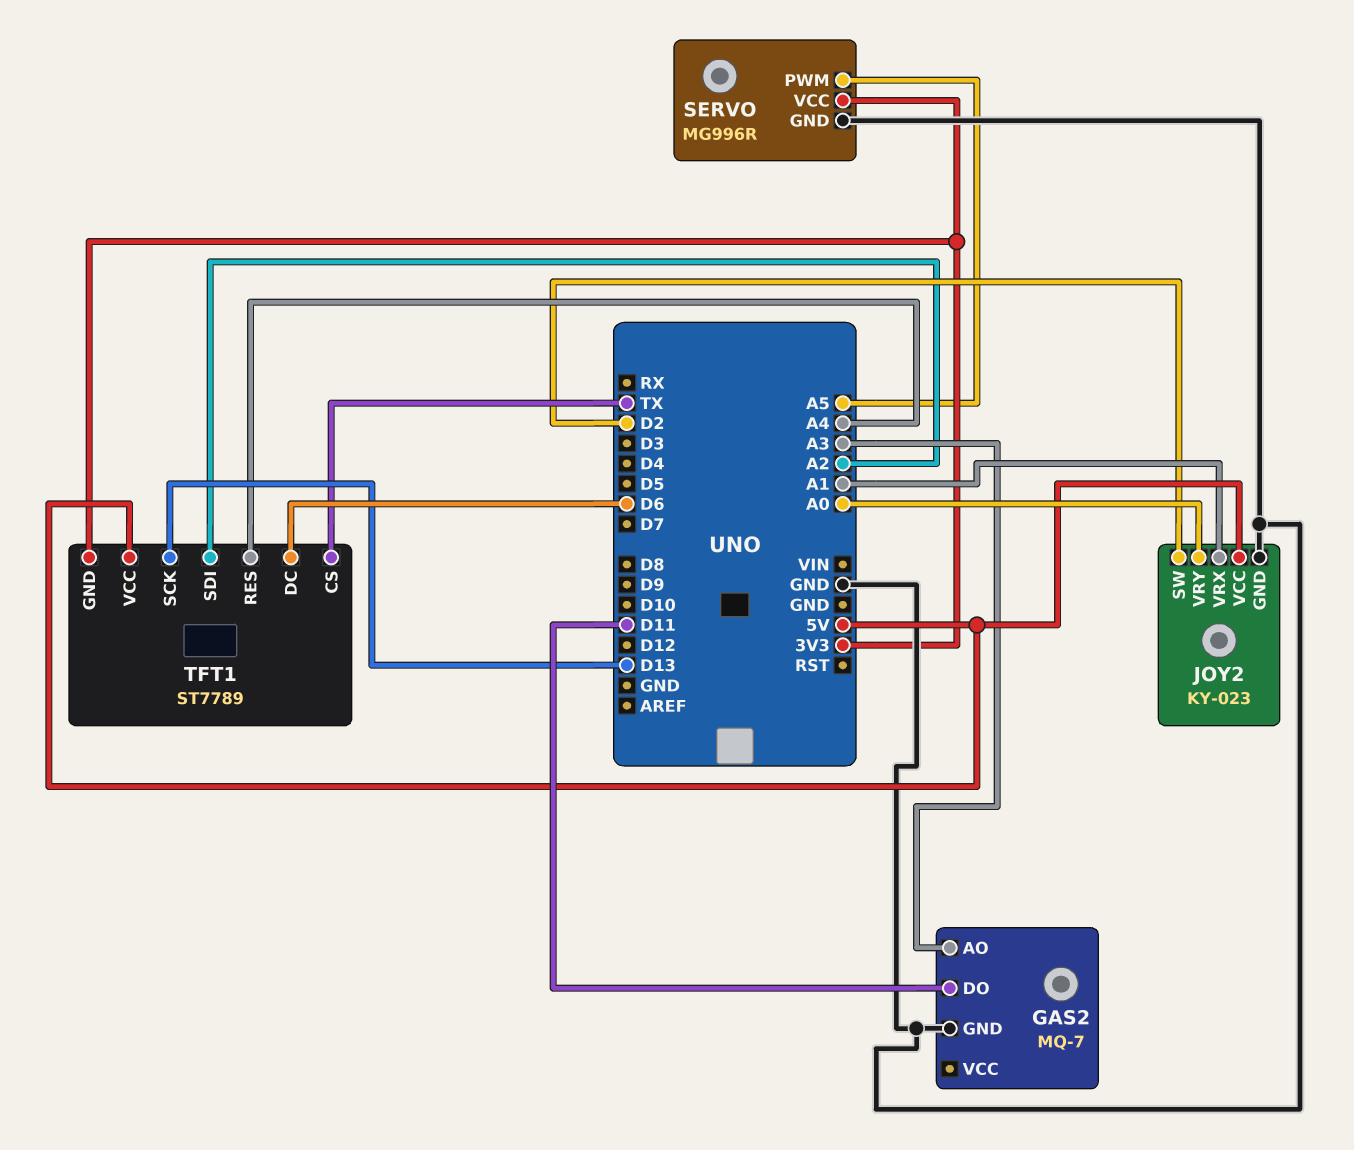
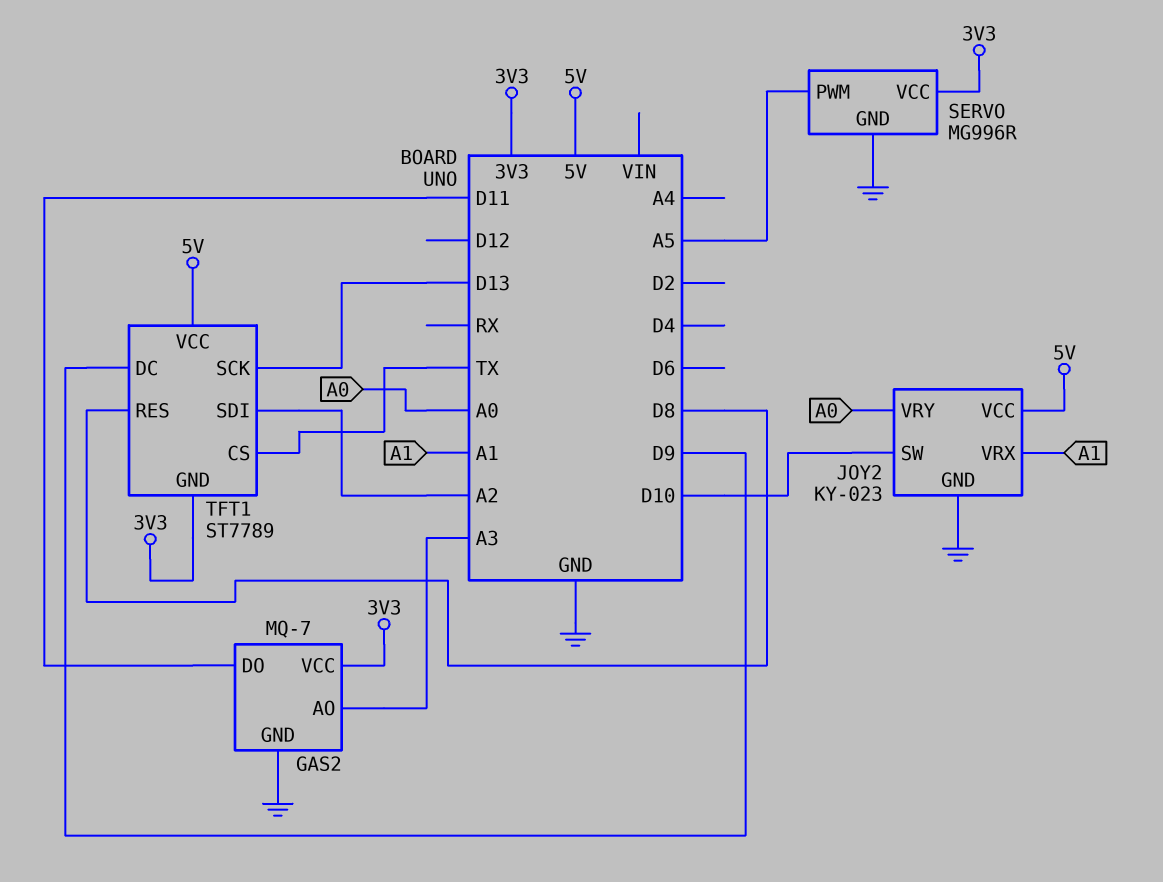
GAS2 pin VCC: none -> 3V3
JOY2 pin SW: D2 -> D10
TFT1 pin DC: D6 -> D9
TFT1 pin RES: A4 -> D8

